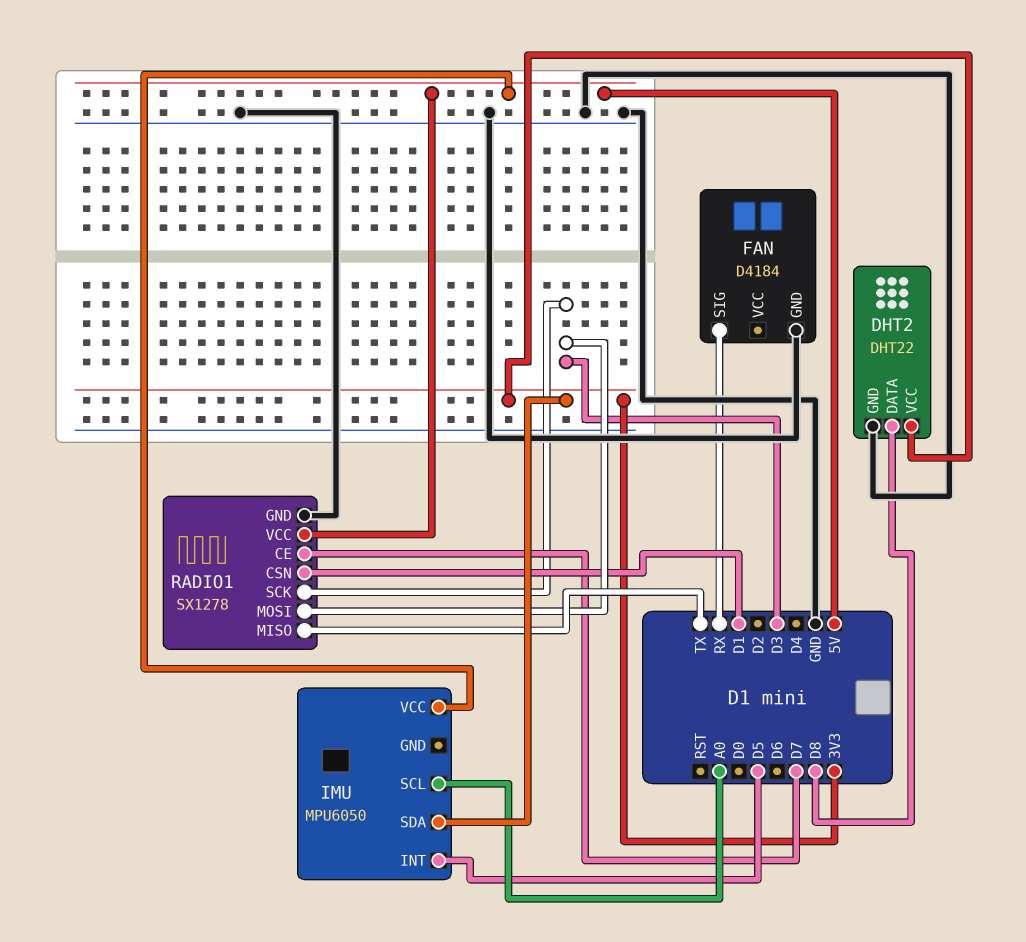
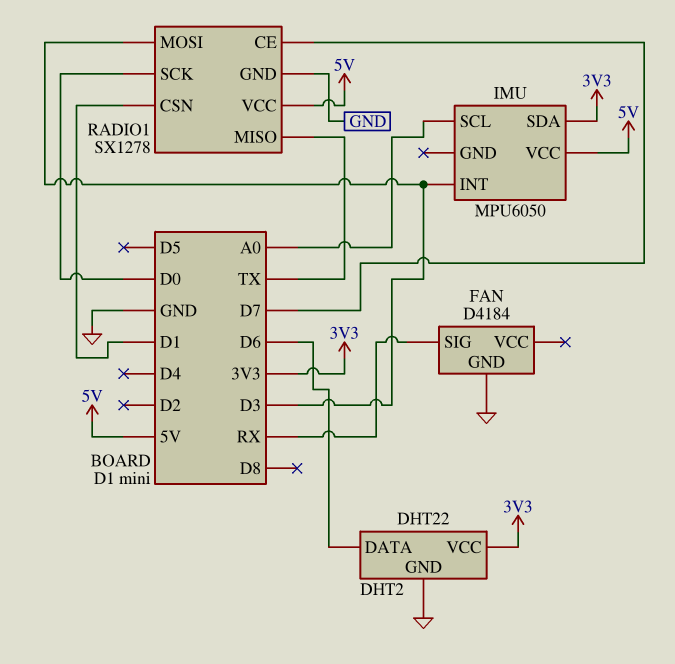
DHT2 pin DATA: D8 -> D6
IMU pin INT: D5 -> D3
RADIO1 pin SCK: D3 -> D0

